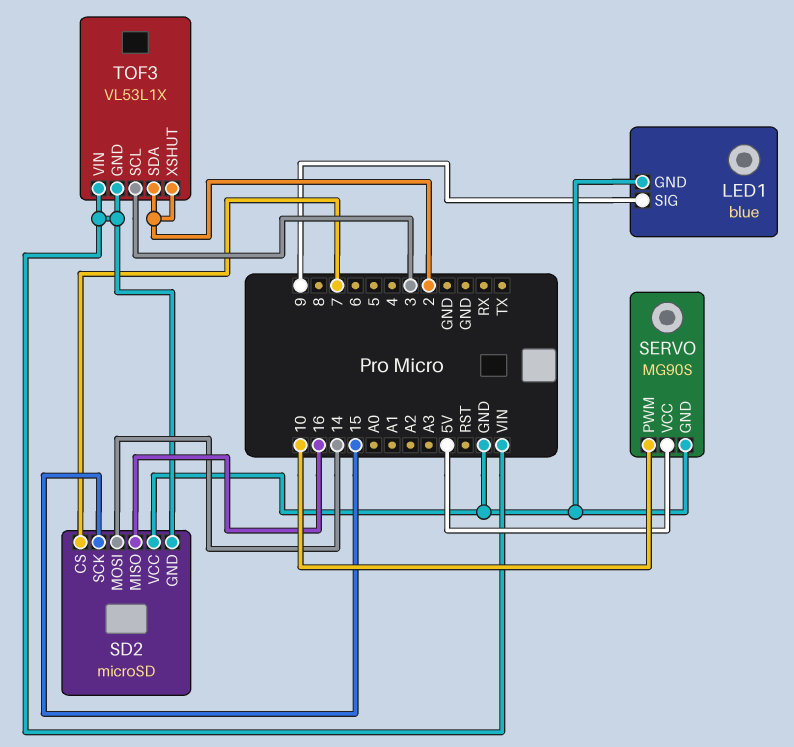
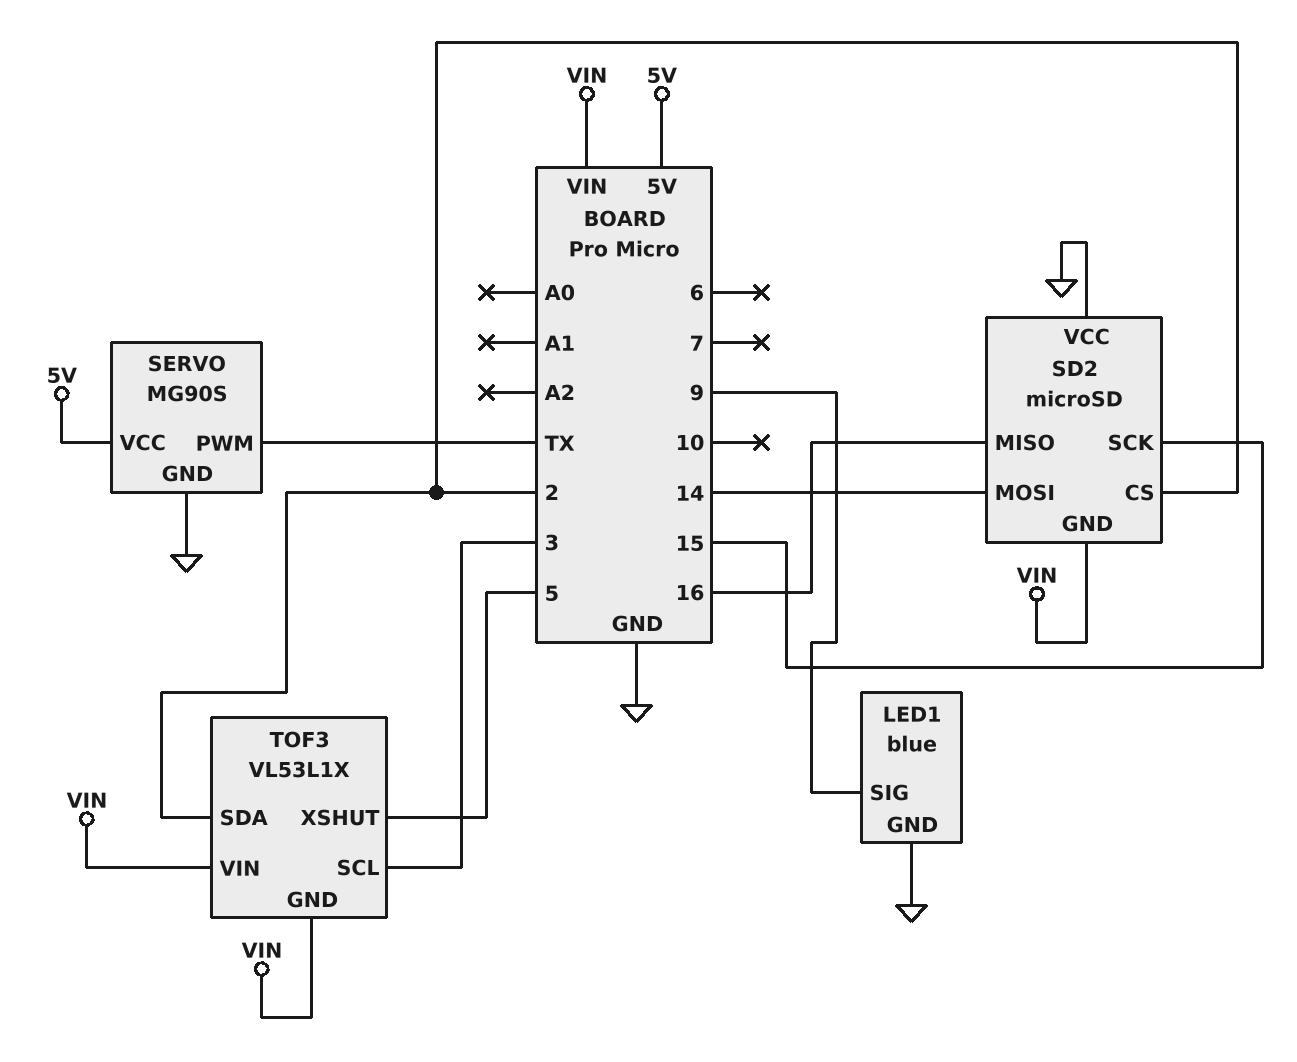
SD2 pin CS: 7 -> 2
SERVO pin PWM: 10 -> TX
TOF3 pin XSHUT: 2 -> 5

